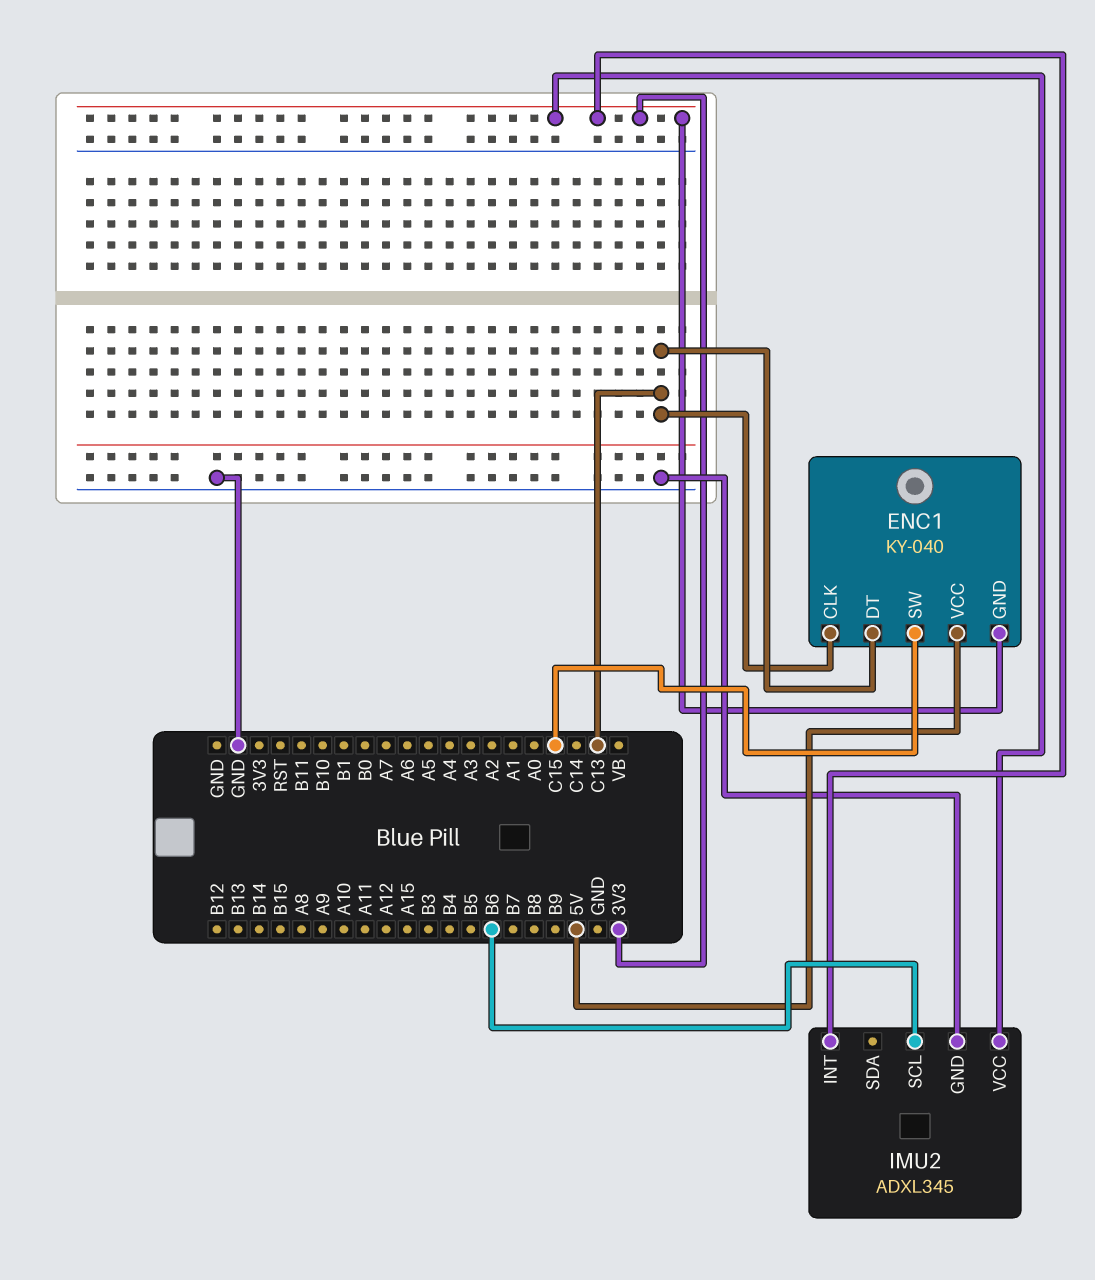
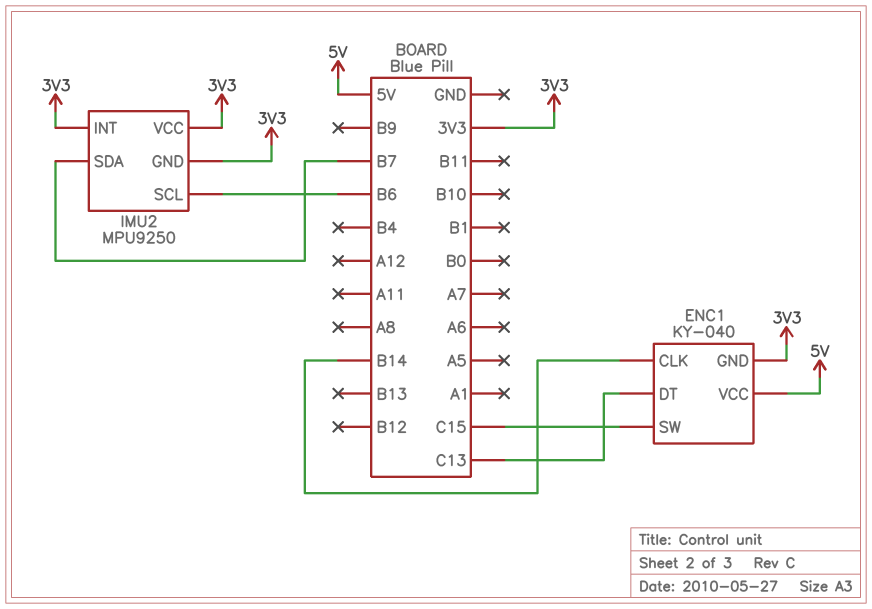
ENC1 pin CLK: C13 -> B14
IMU2: ADXL345 -> MPU9250
IMU2 pin GND: GND -> 3V3
IMU2 pin SDA: none -> B7

